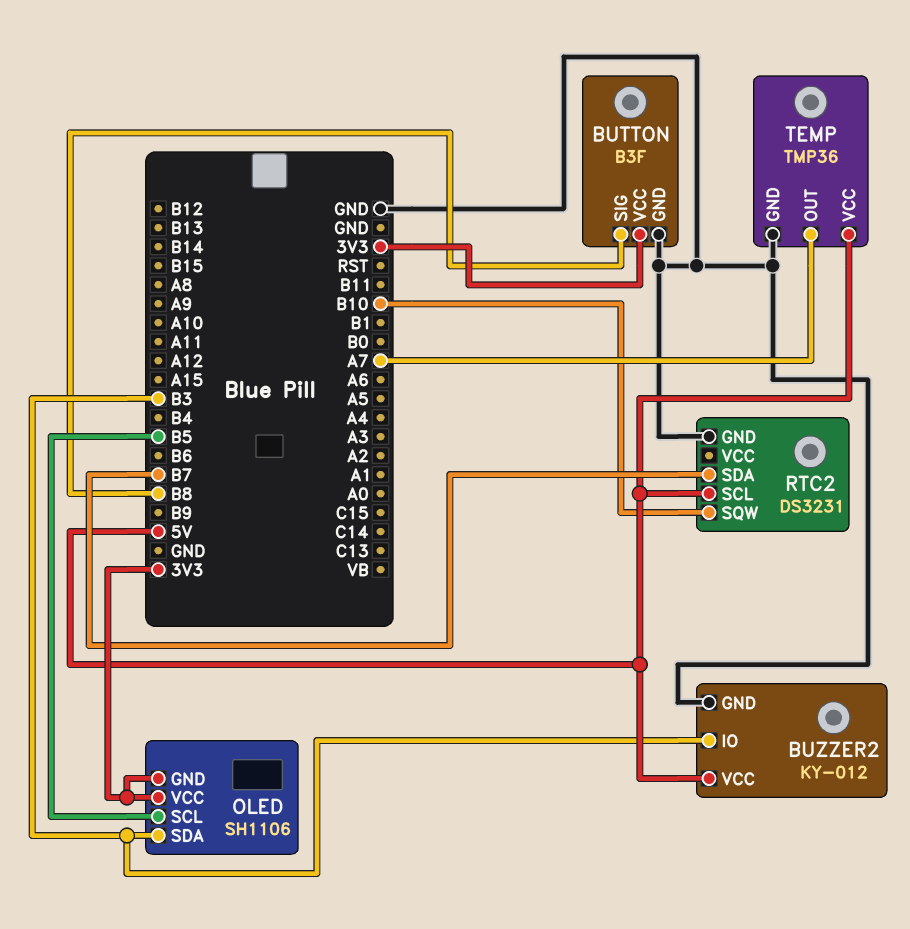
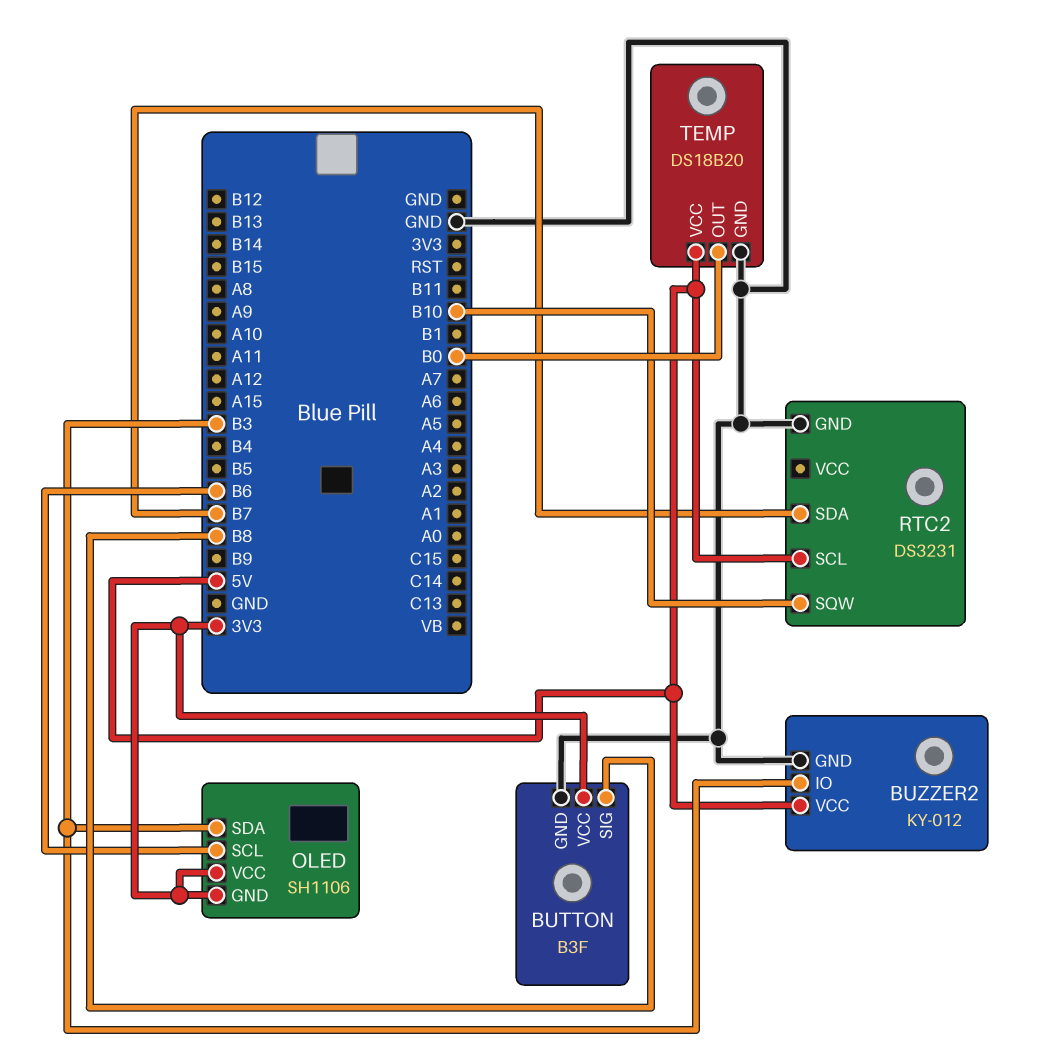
OLED pin SCL: B5 -> B6
TEMP: TMP36 -> DS18B20
TEMP pin OUT: A7 -> B0

